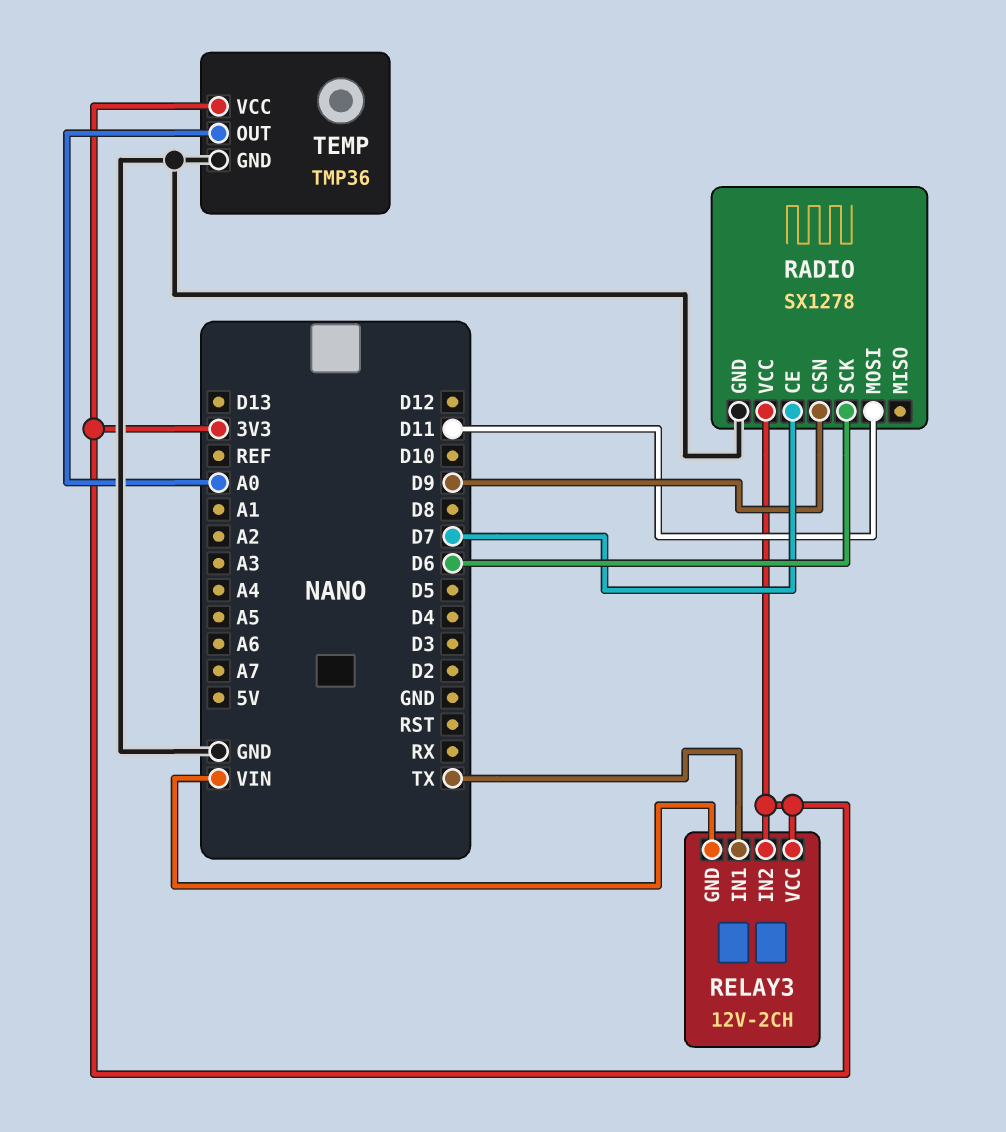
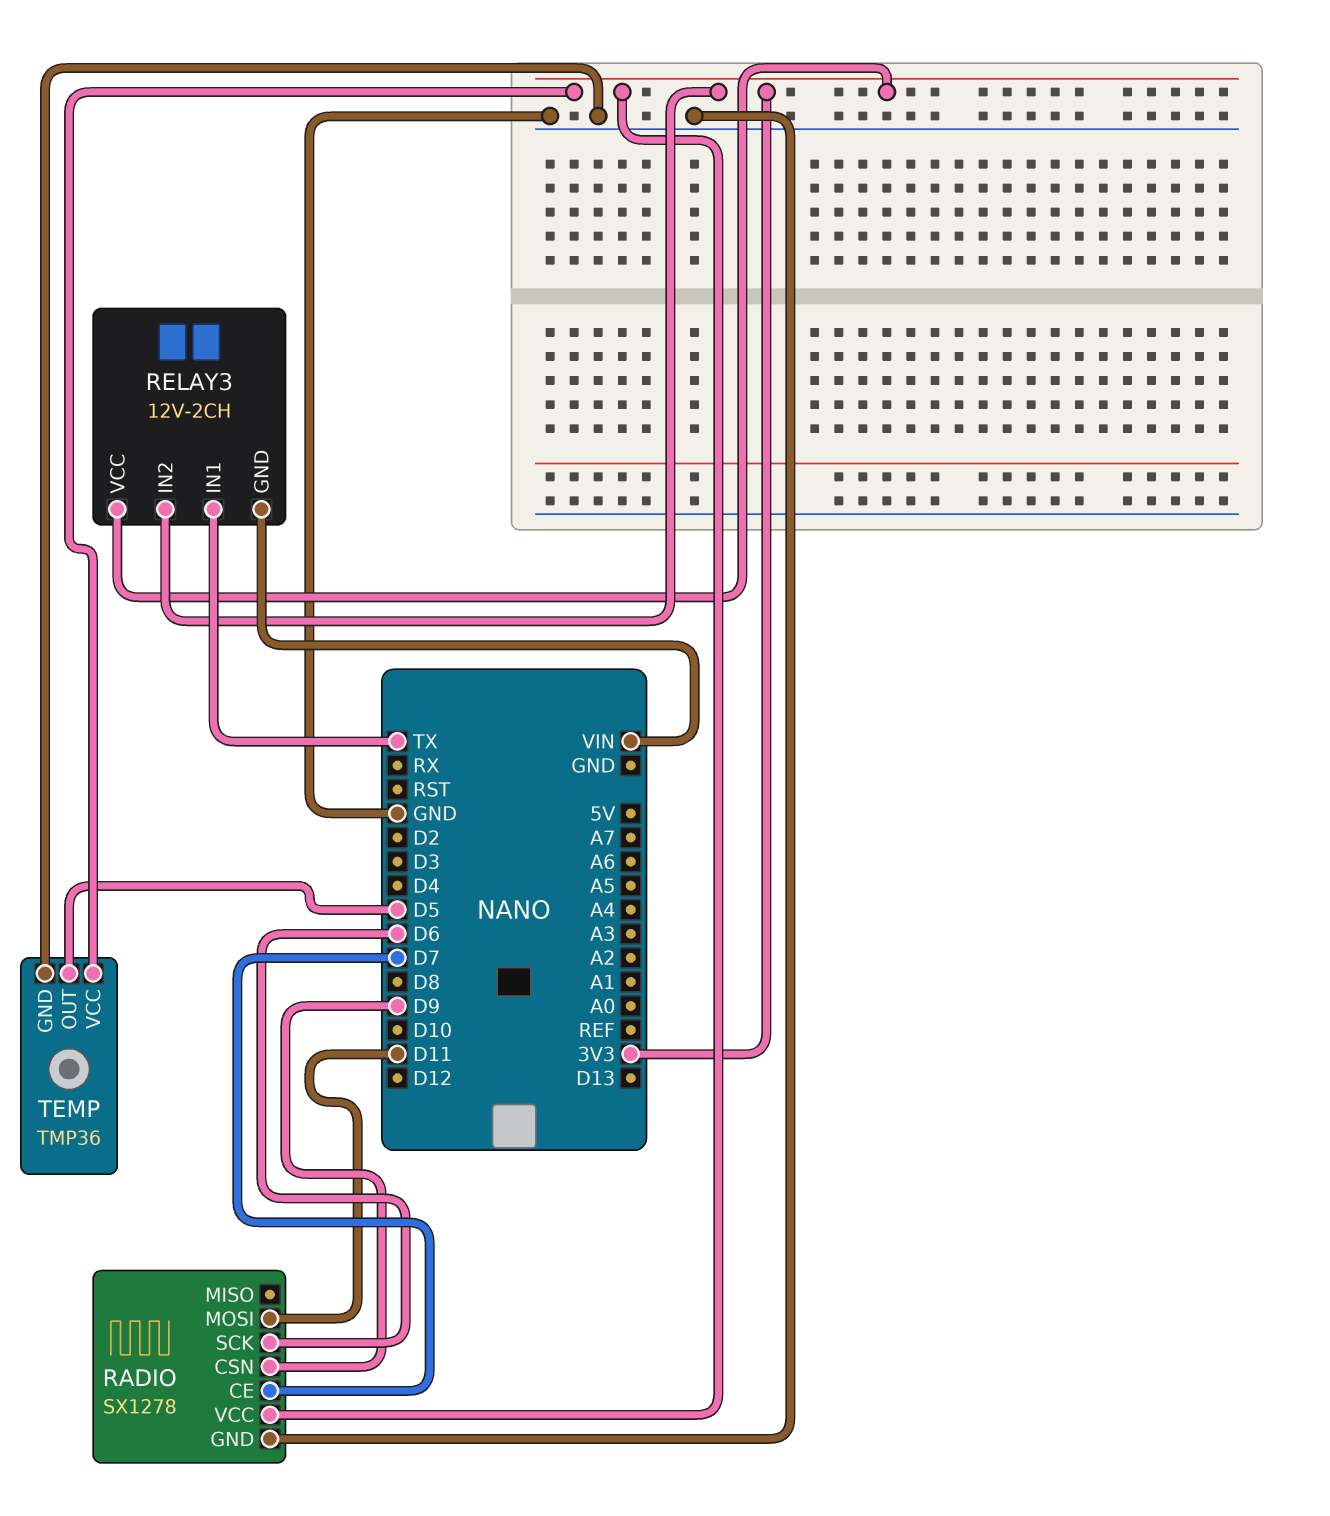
TEMP pin OUT: A0 -> D5

